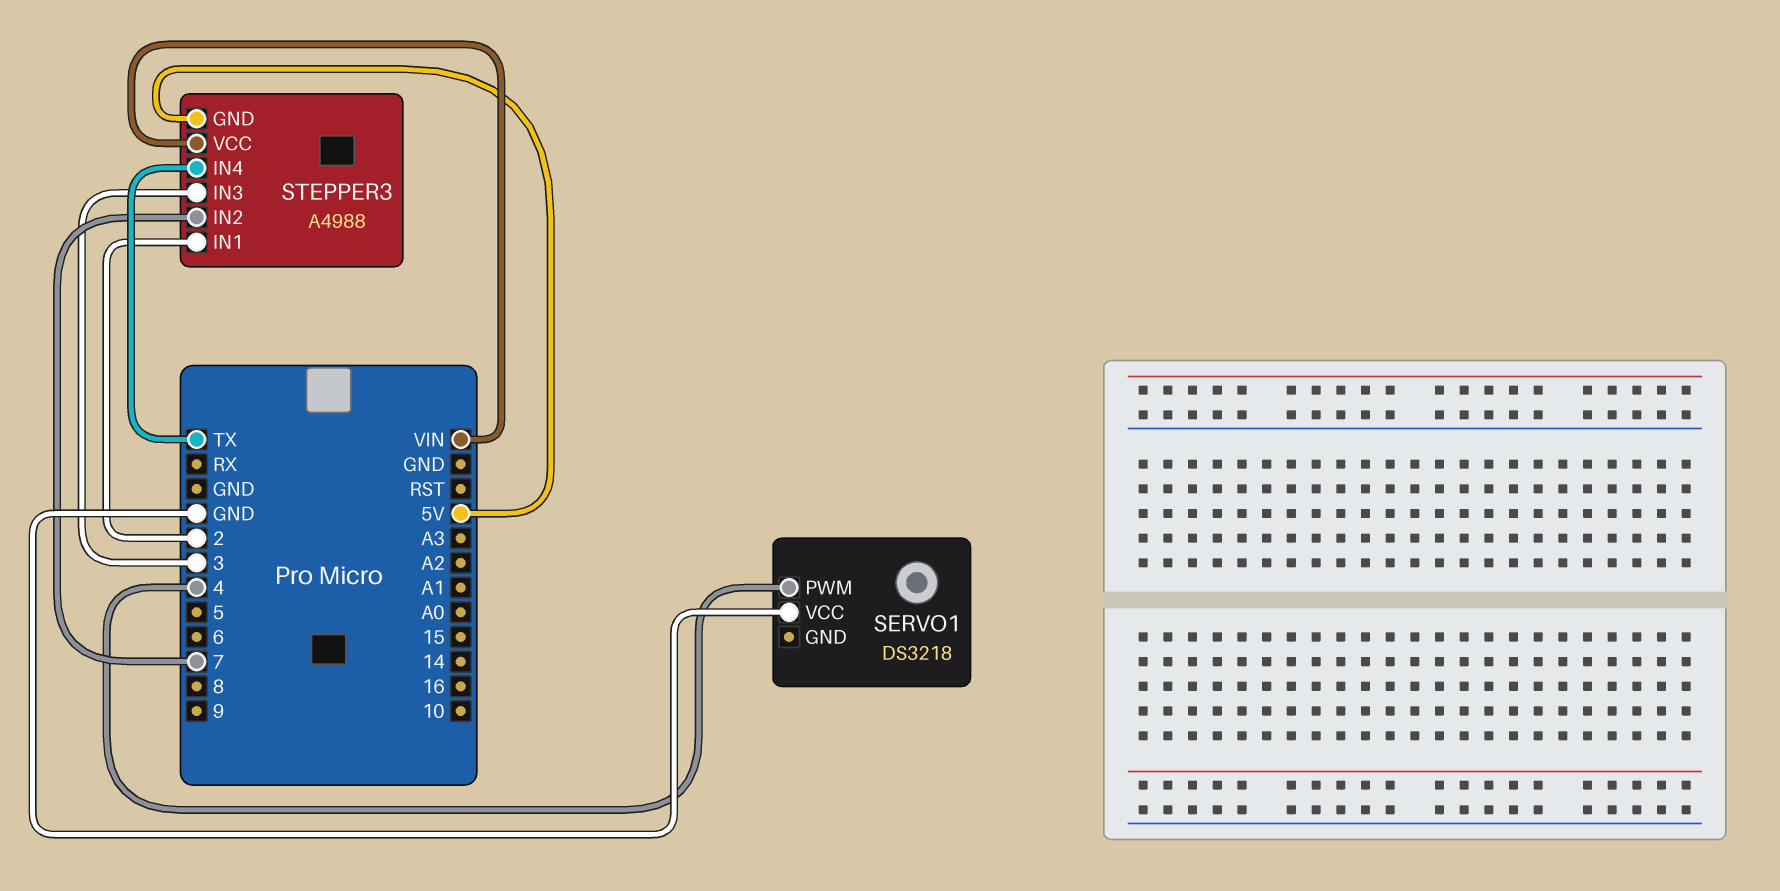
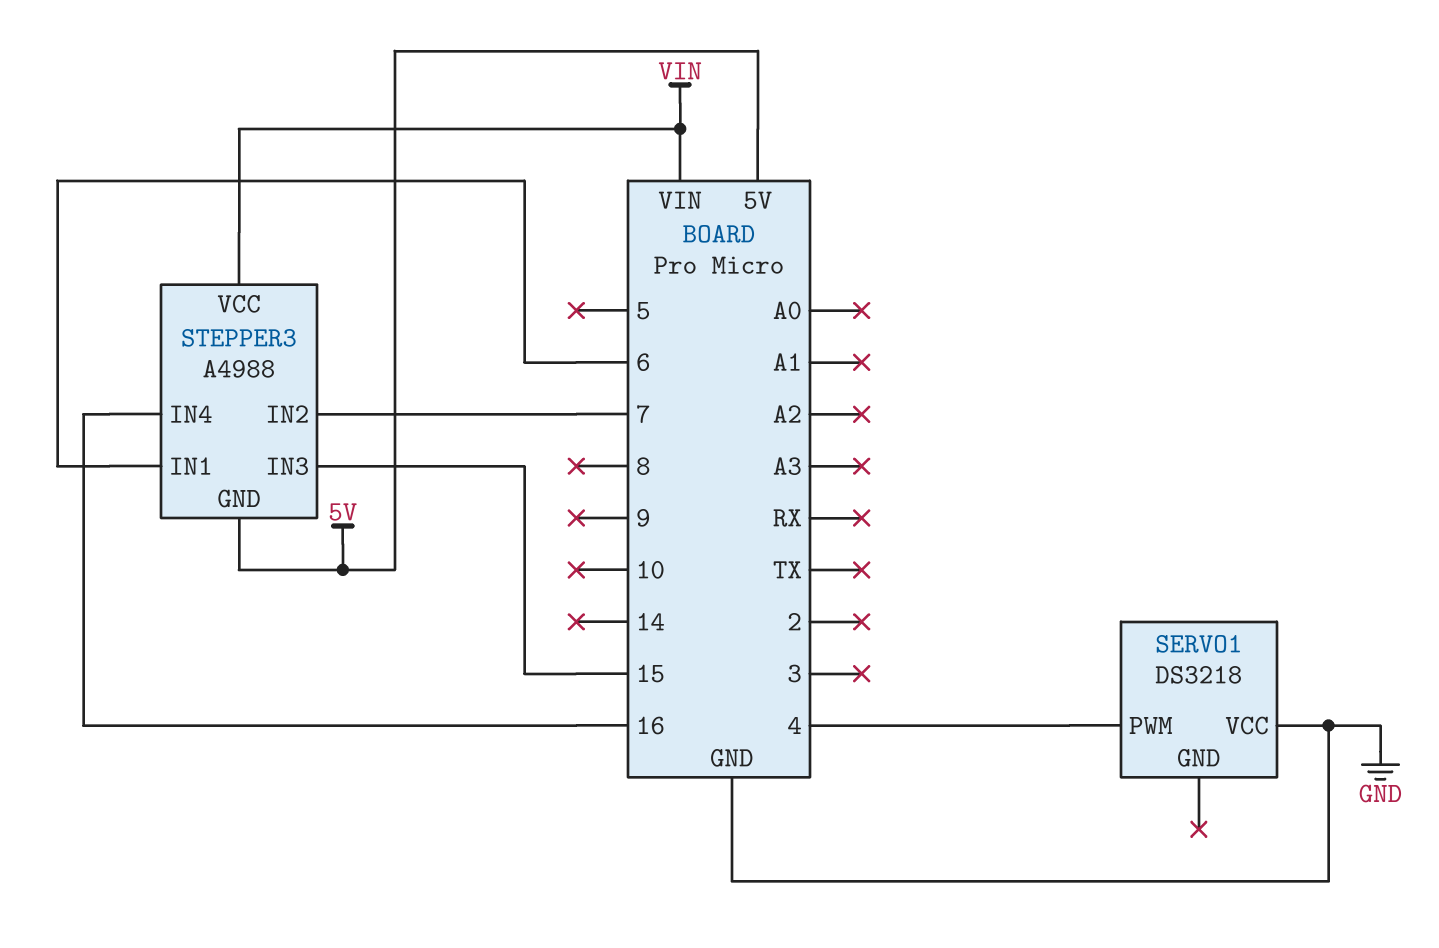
STEPPER3 pin IN1: 2 -> 6
STEPPER3 pin IN3: 3 -> 15
STEPPER3 pin IN4: TX -> 16

